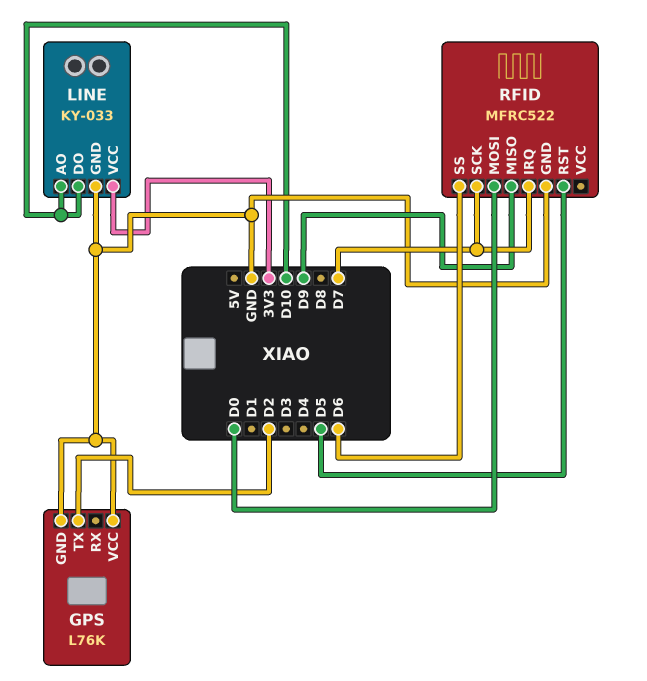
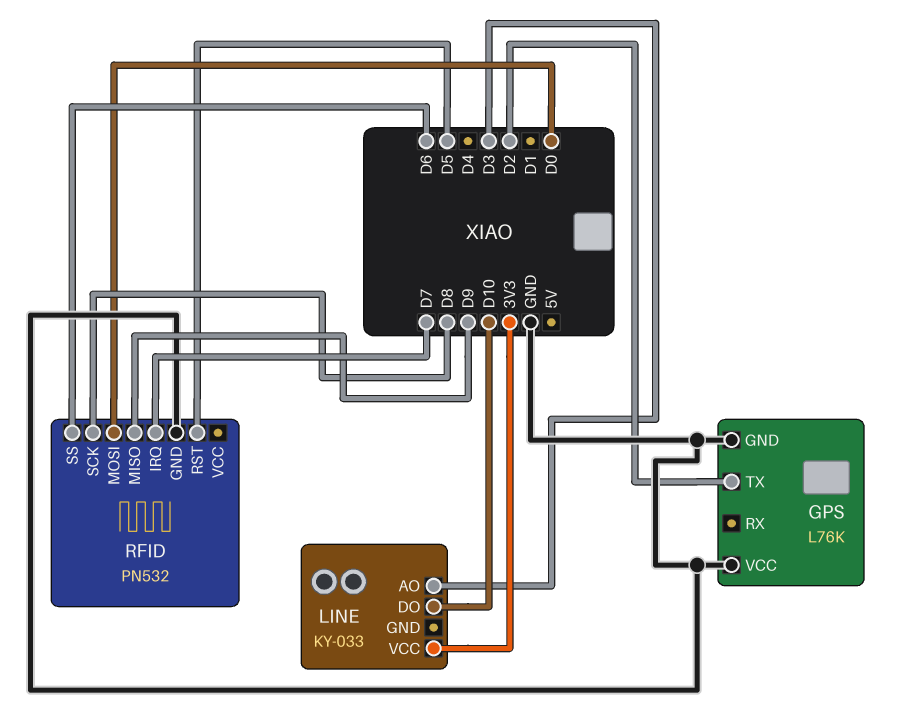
LINE pin AO: D10 -> D3
LINE pin GND: GND -> none
RFID: MFRC522 -> PN532
RFID pin SCK: D7 -> D8

